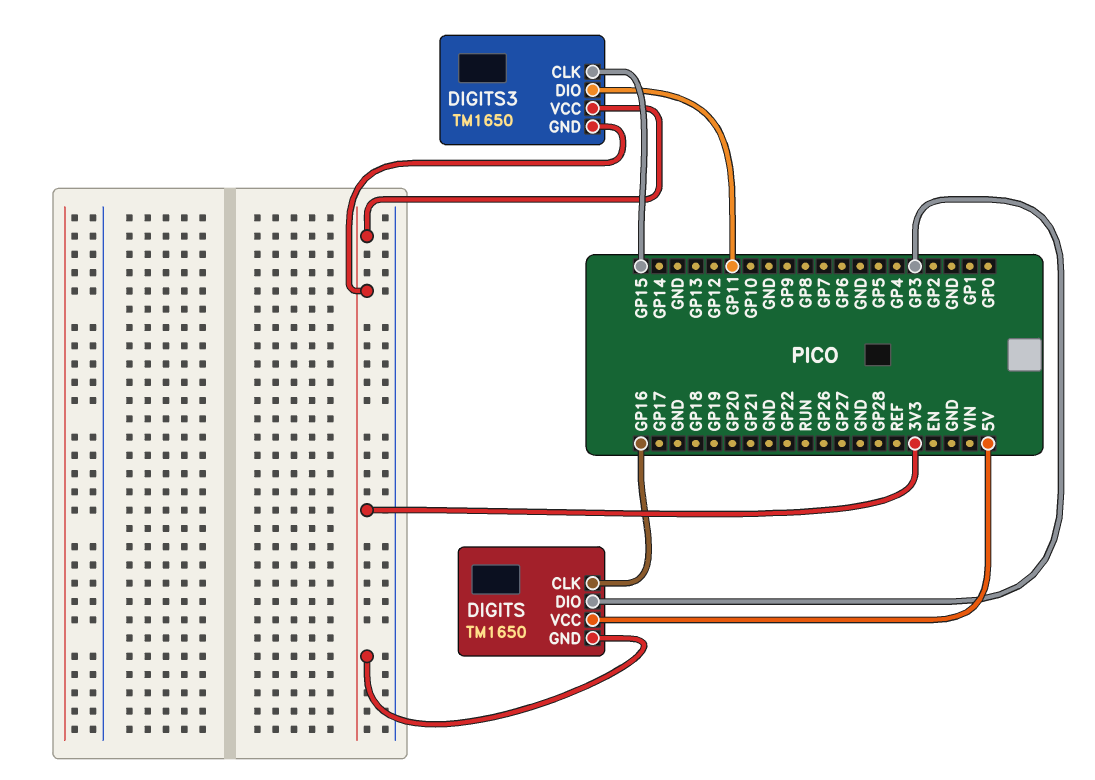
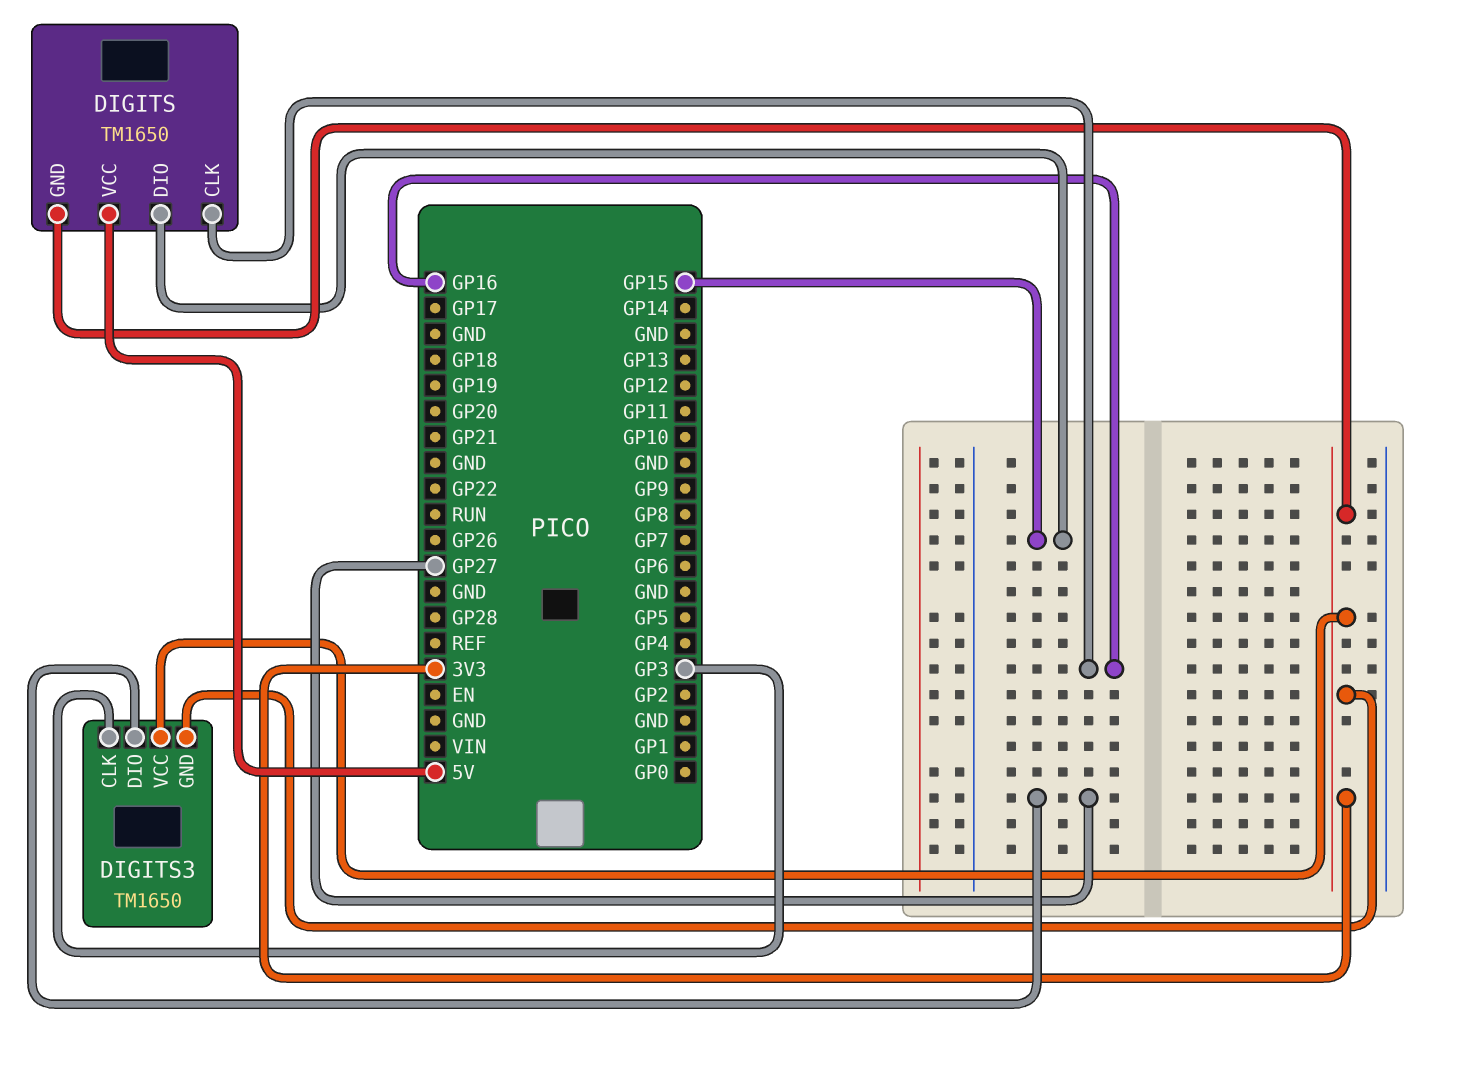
DIGITS pin DIO: GP3 -> GP15
DIGITS3 pin CLK: GP15 -> GP3
DIGITS3 pin DIO: GP11 -> GP27

